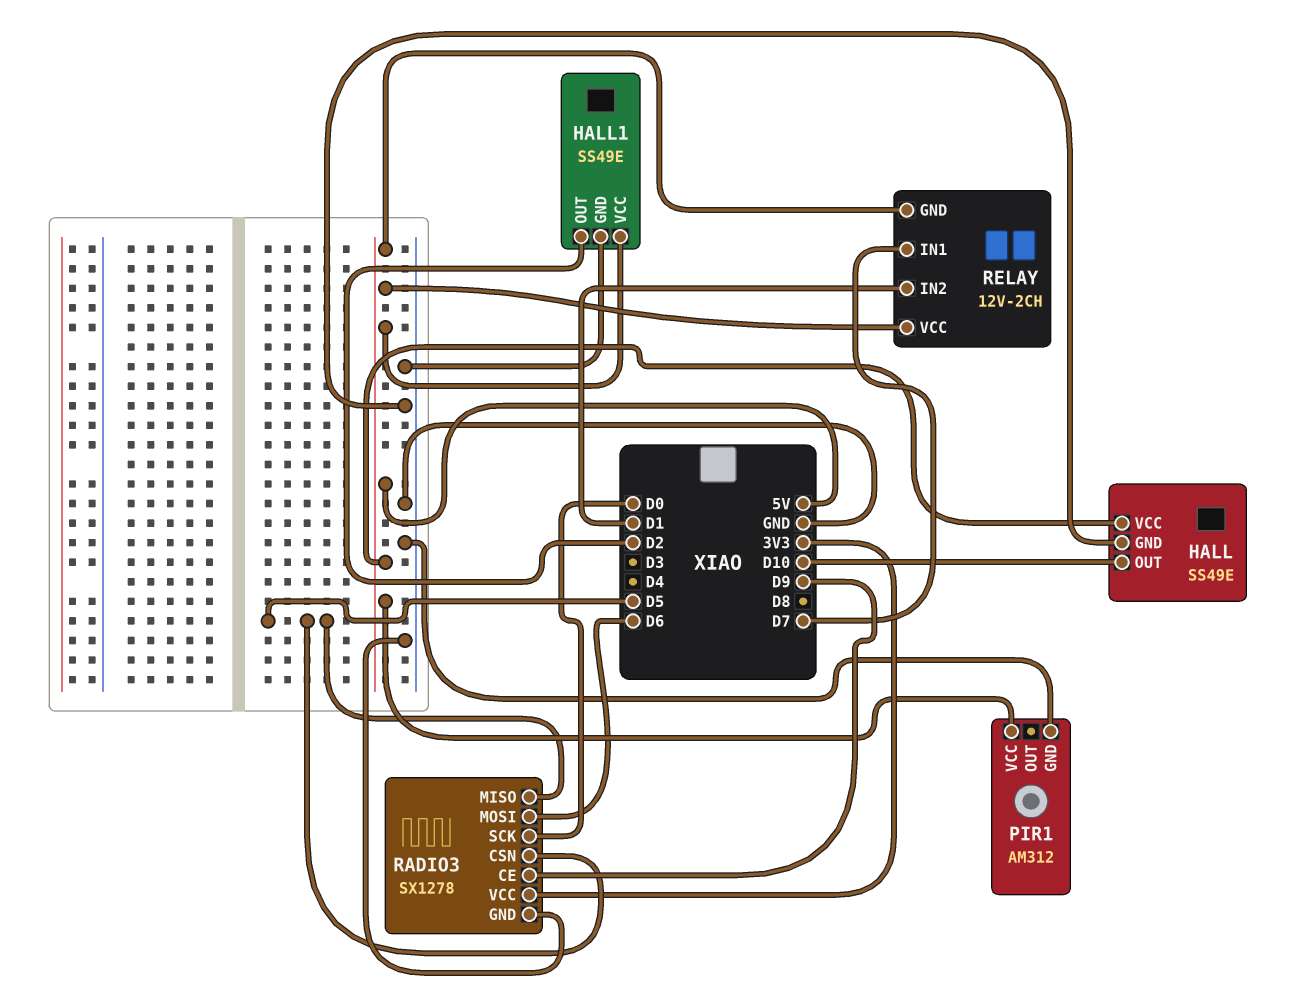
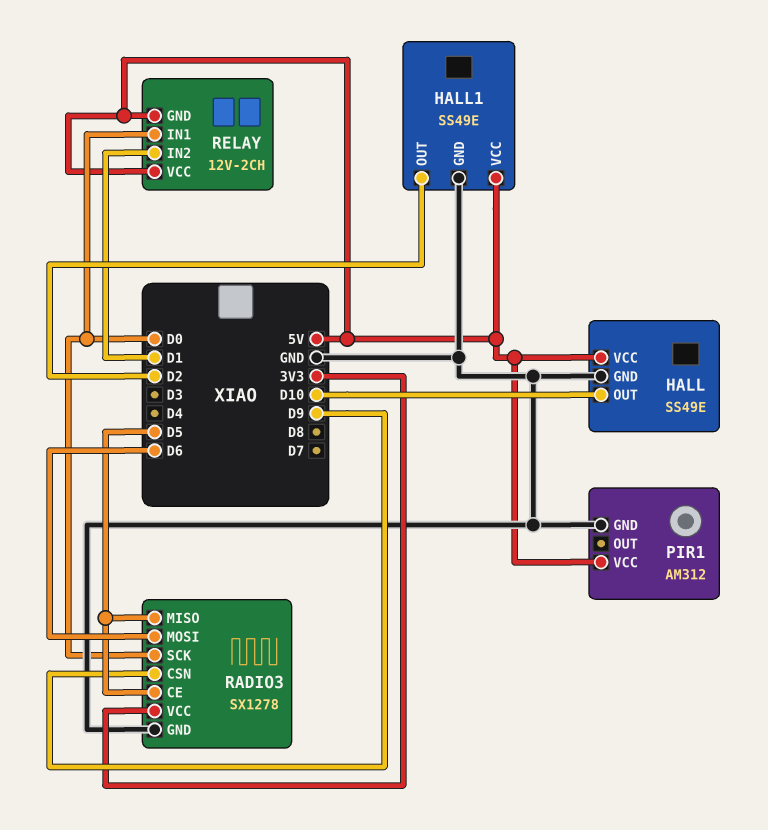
RADIO3 pin CE: D9 -> D5
RADIO3 pin CSN: D5 -> D9
RELAY pin IN1: D7 -> D0

